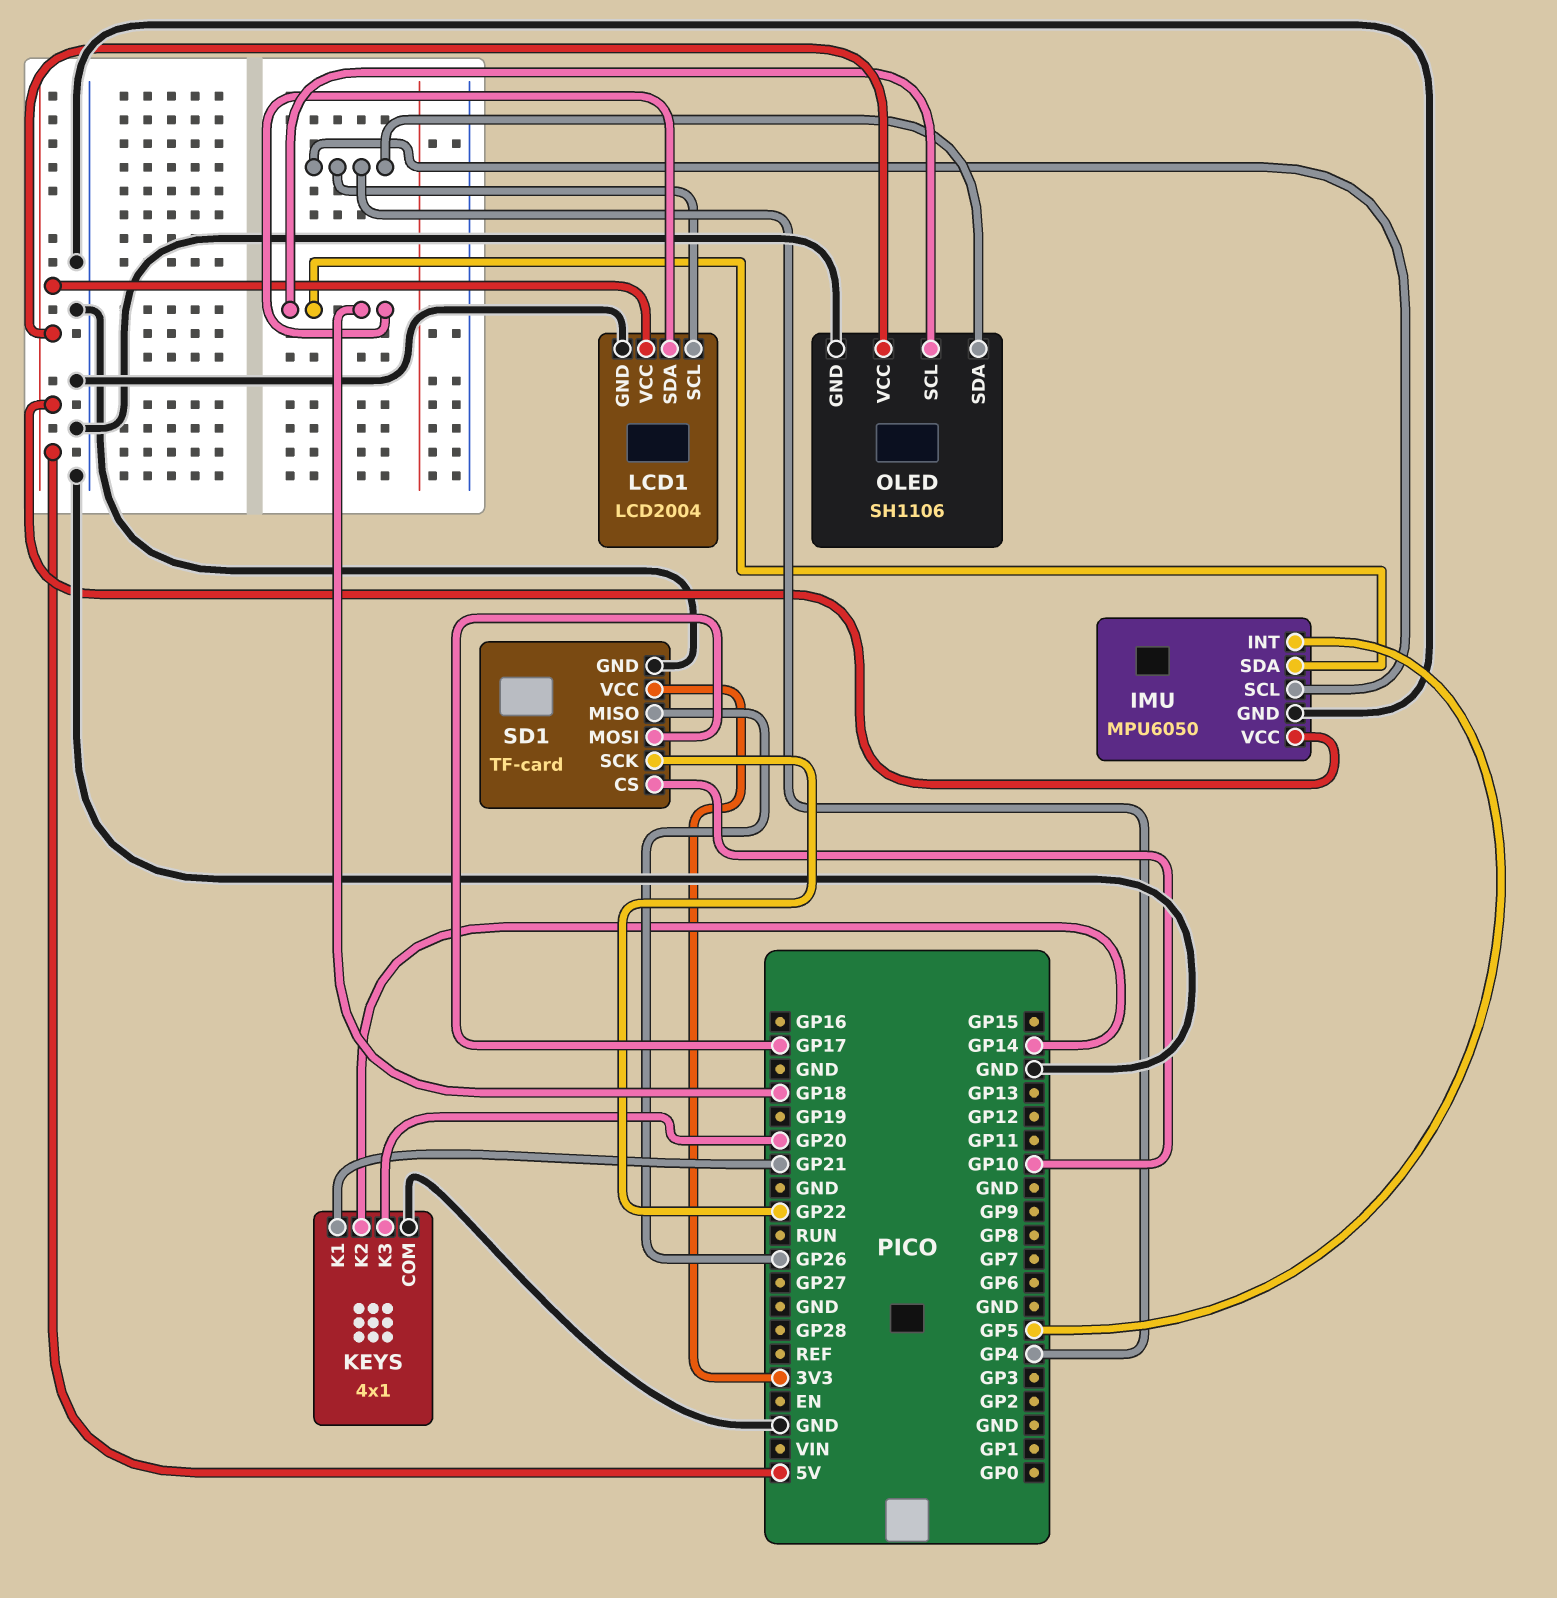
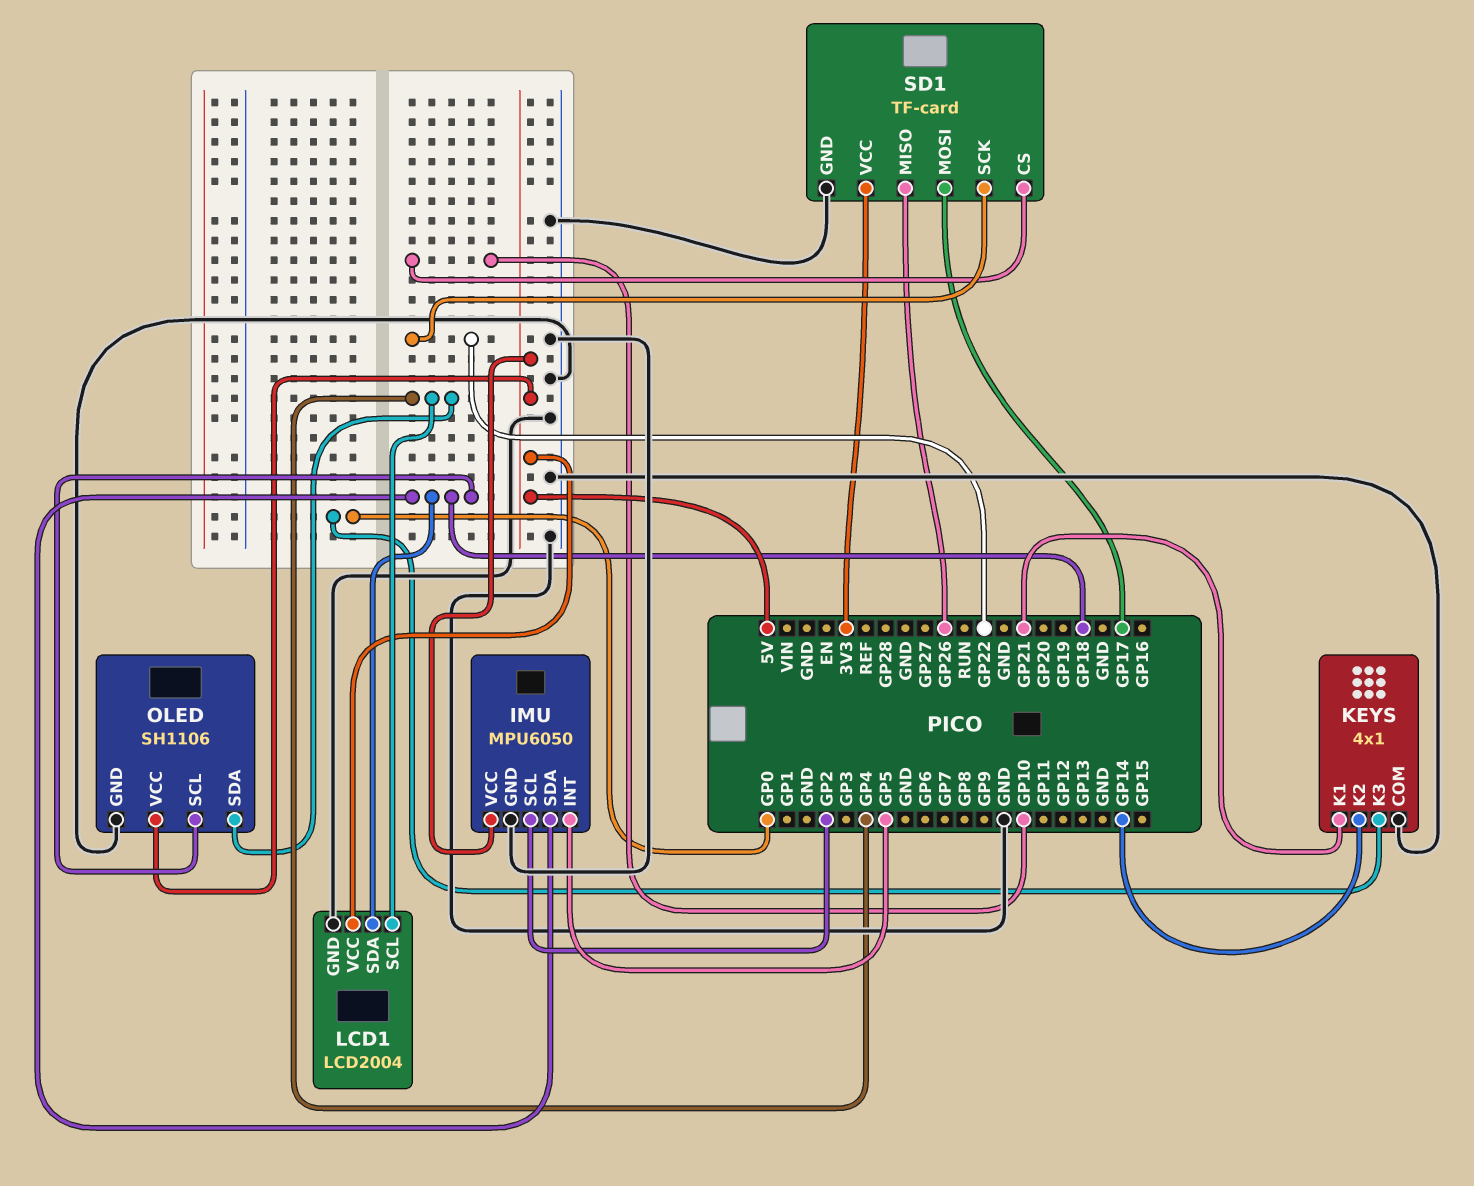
IMU pin SCL: GP4 -> GP2
KEYS pin K3: GP20 -> GP0

